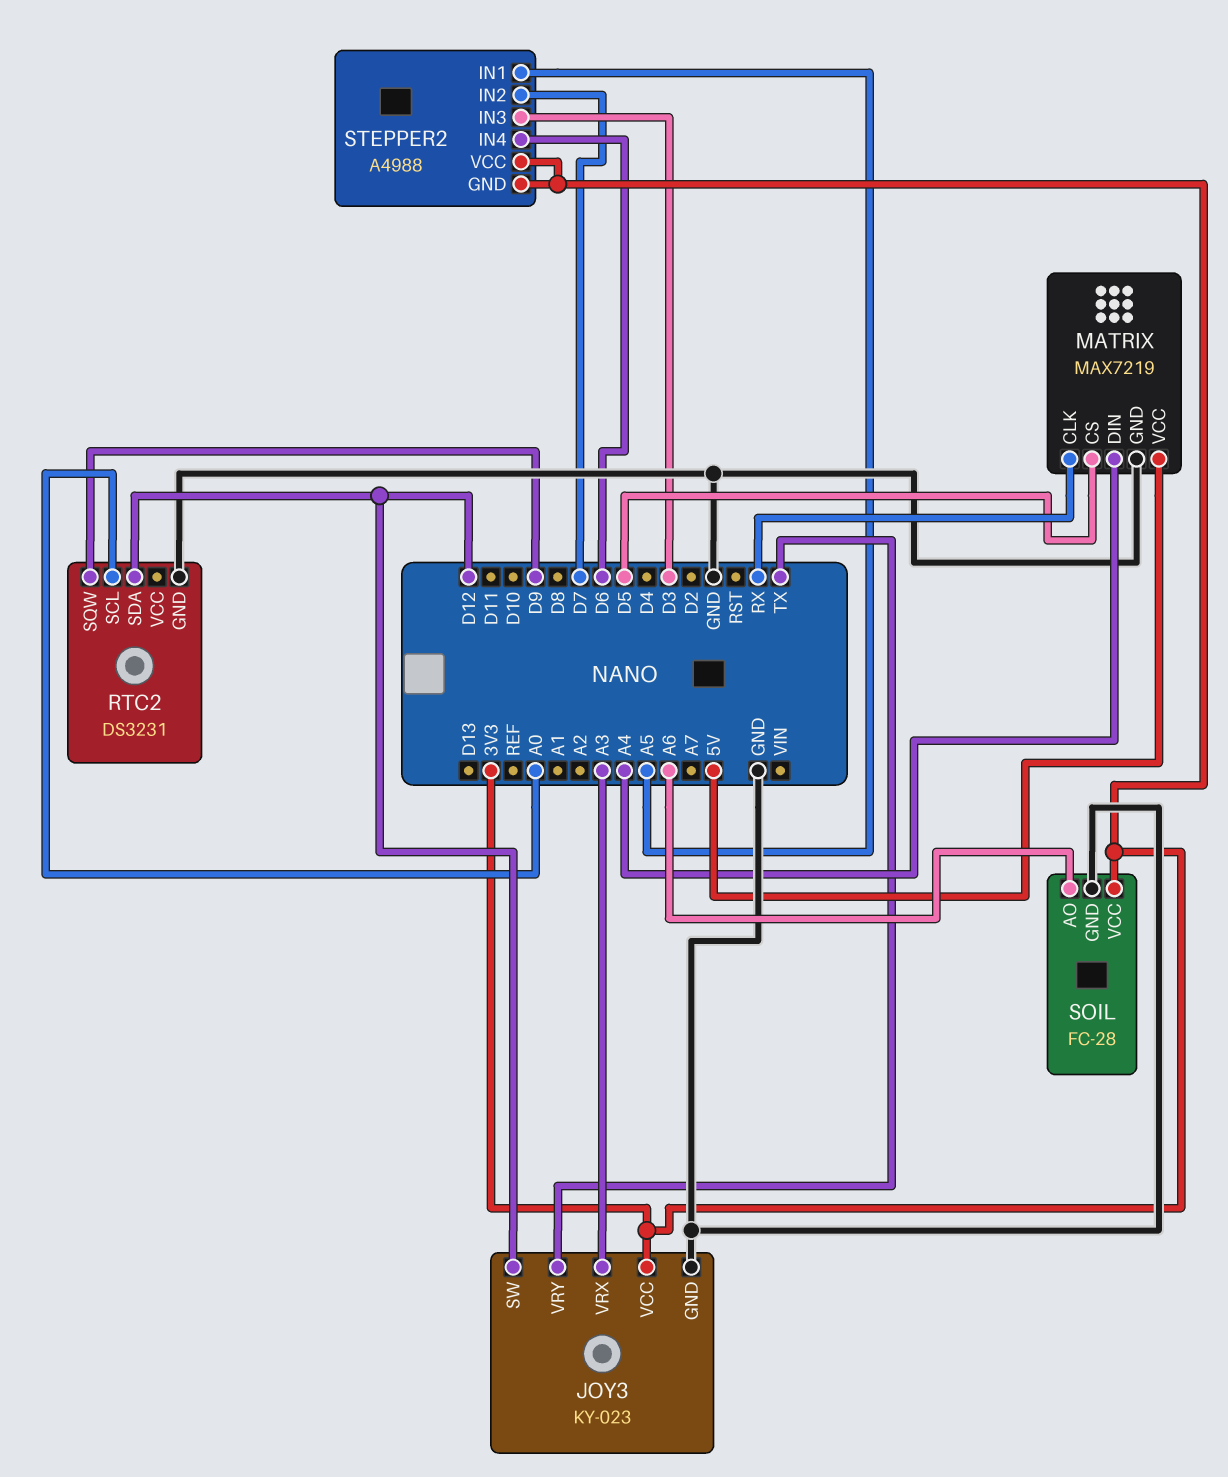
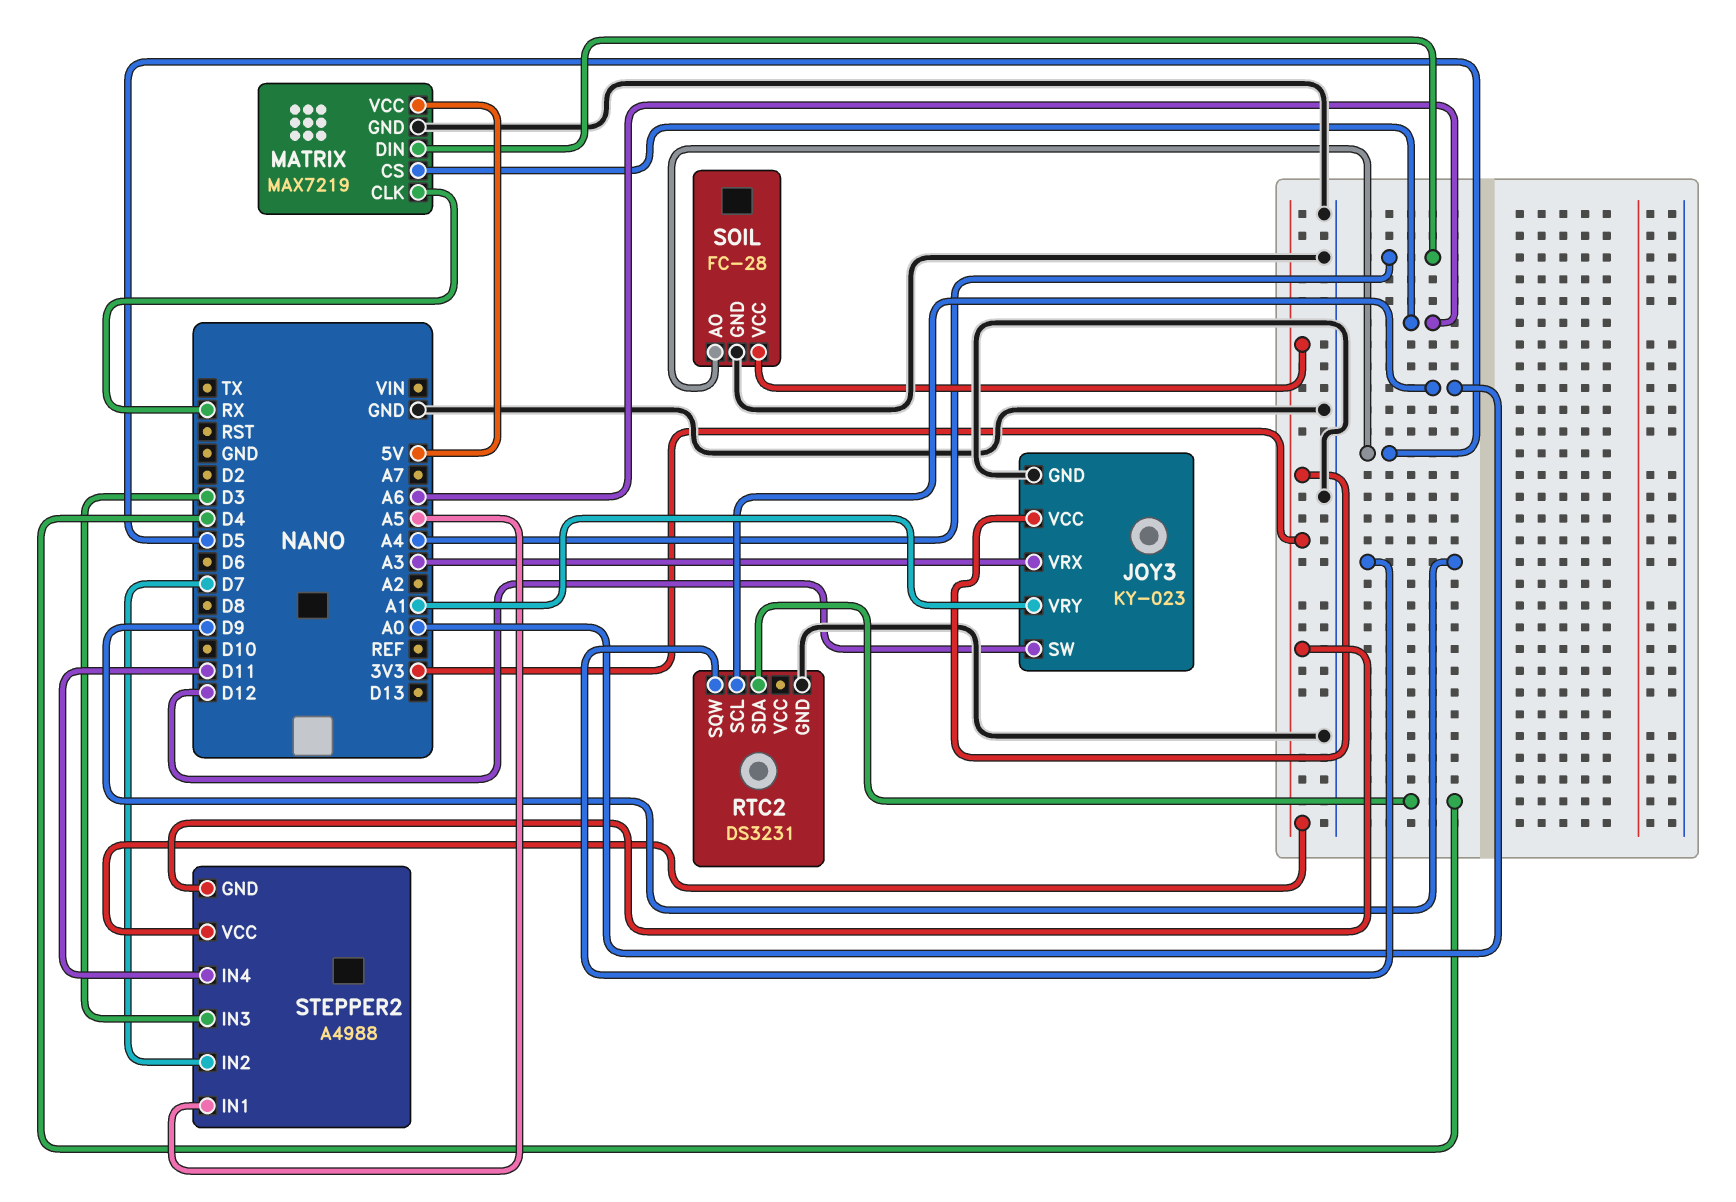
JOY3 pin VRY: TX -> A1
MATRIX pin CS: D5 -> A6
RTC2 pin SDA: D12 -> D4
SOIL pin AO: A6 -> D5
STEPPER2 pin IN4: D6 -> D11

